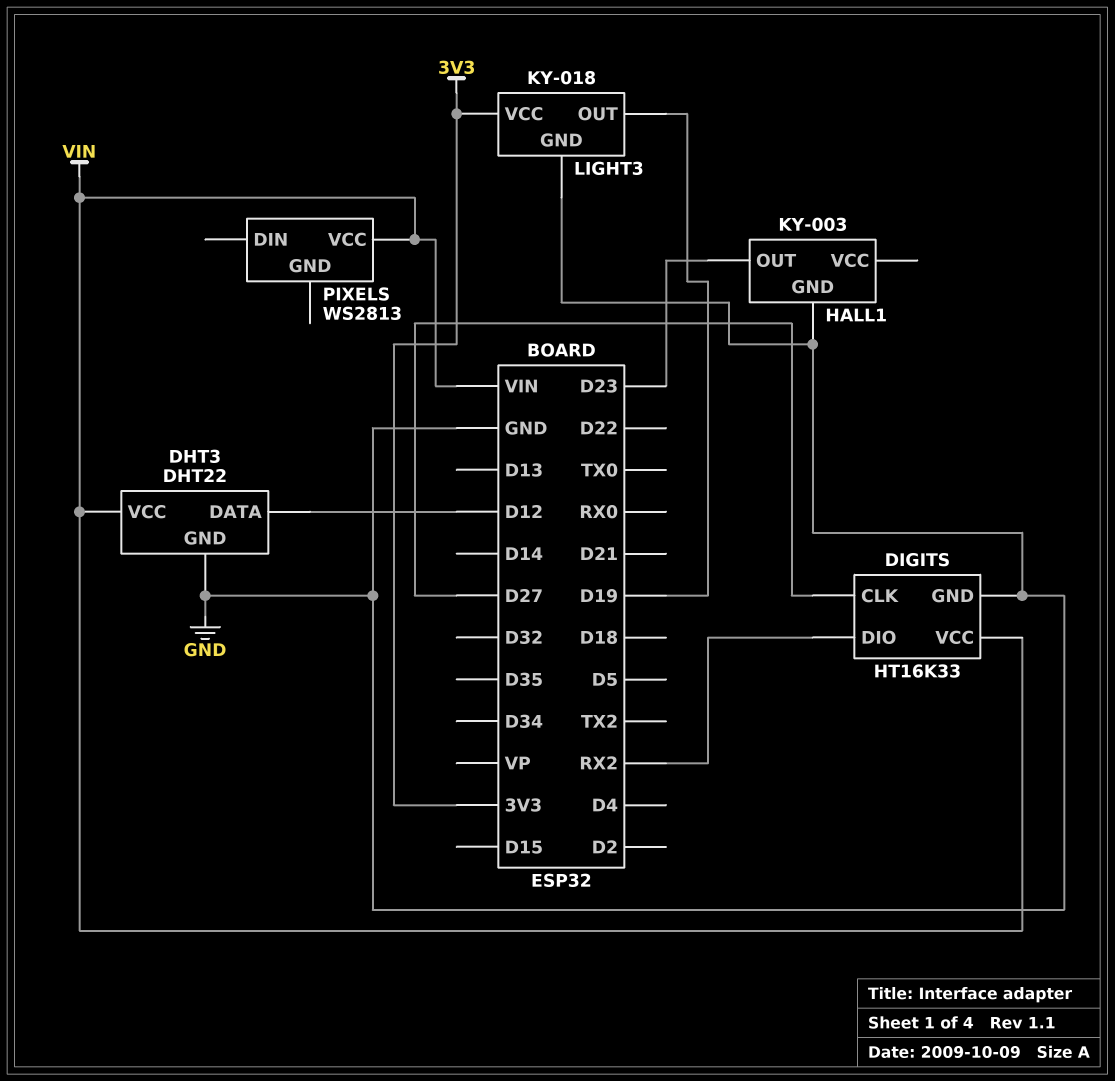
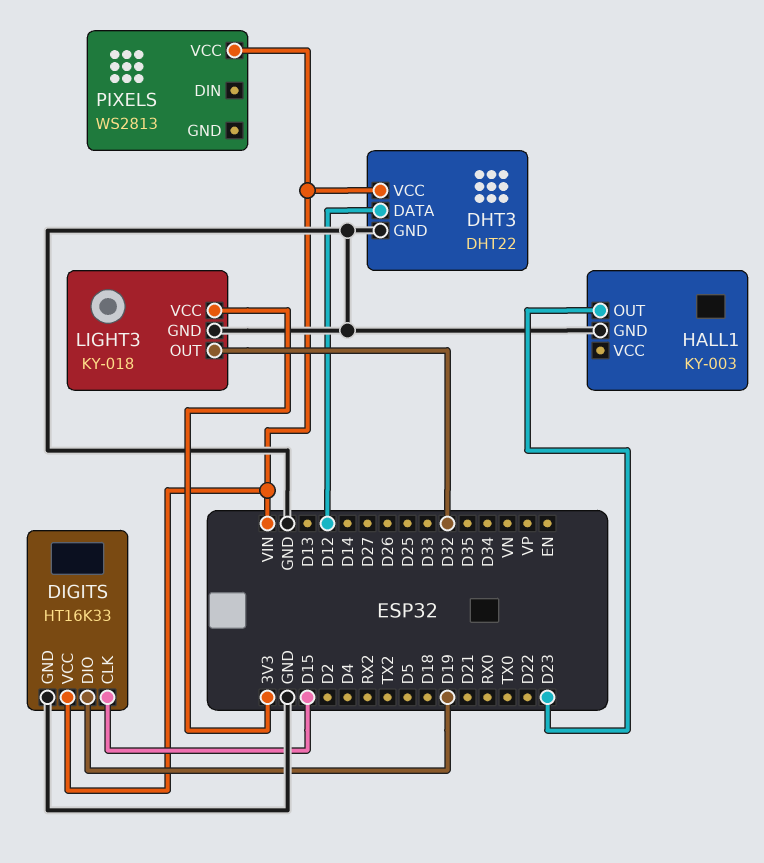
DIGITS pin CLK: D27 -> D15
DIGITS pin DIO: RX2 -> D19
LIGHT3 pin OUT: D19 -> D32

